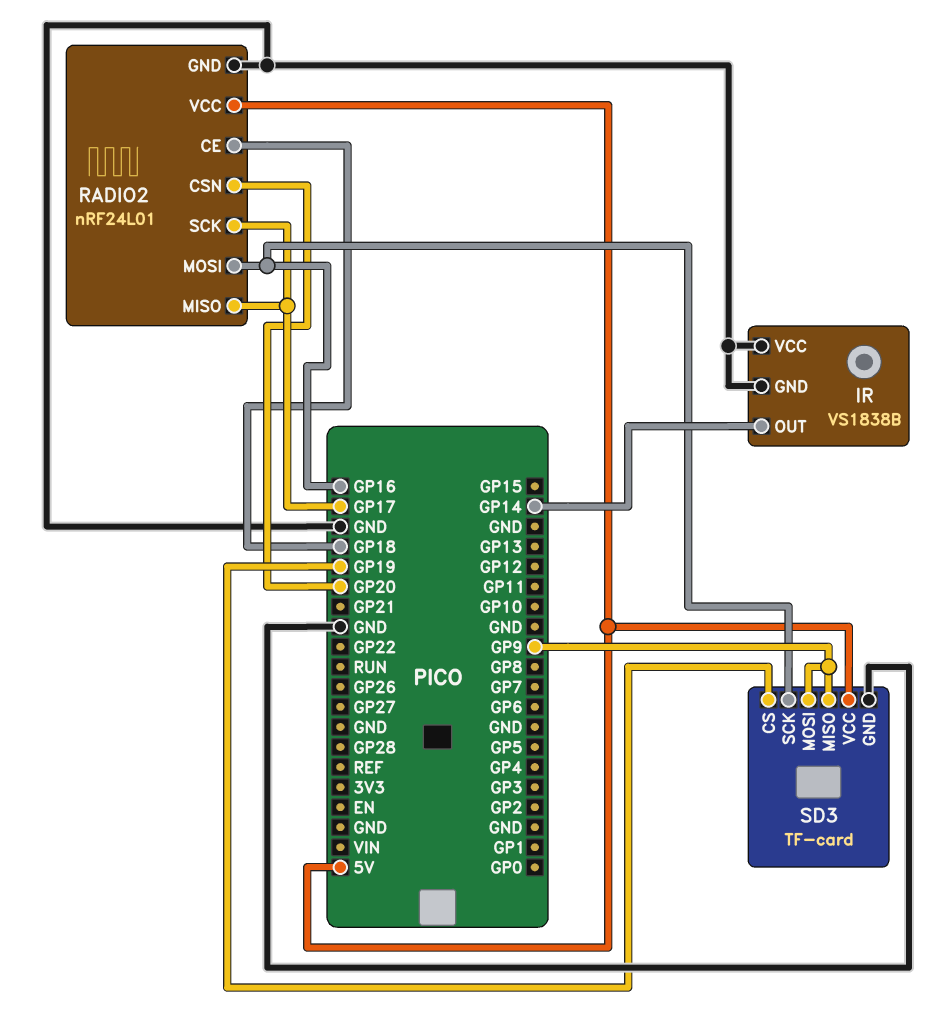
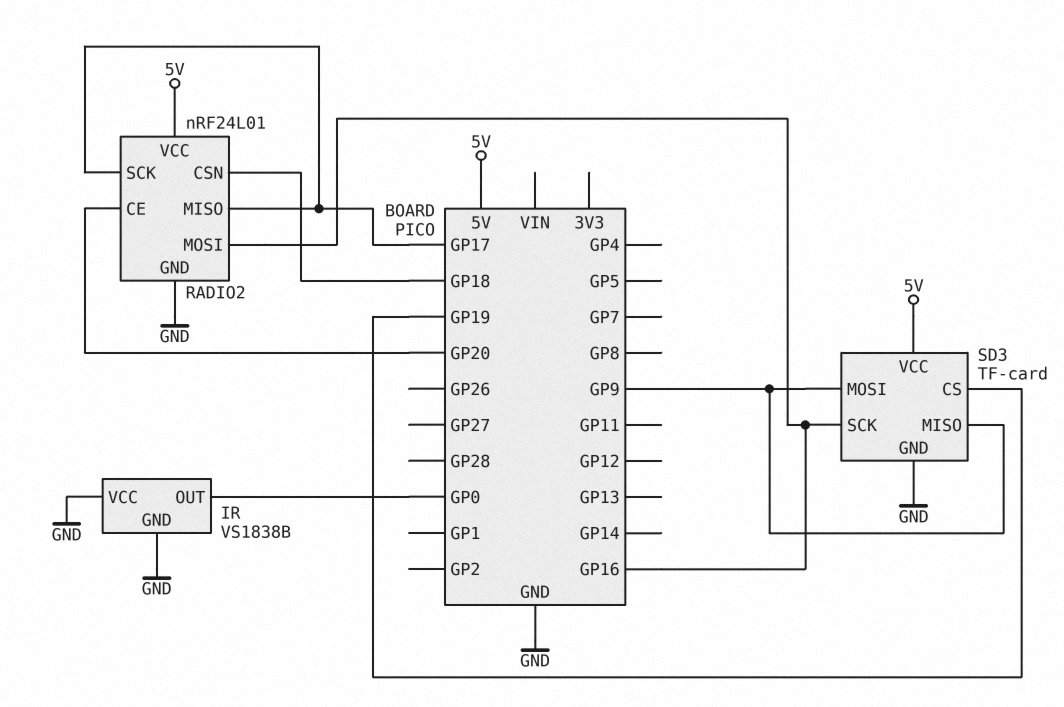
IR pin OUT: GP14 -> GP0
RADIO2 pin CE: GP18 -> GP20
RADIO2 pin CSN: GP20 -> GP18

